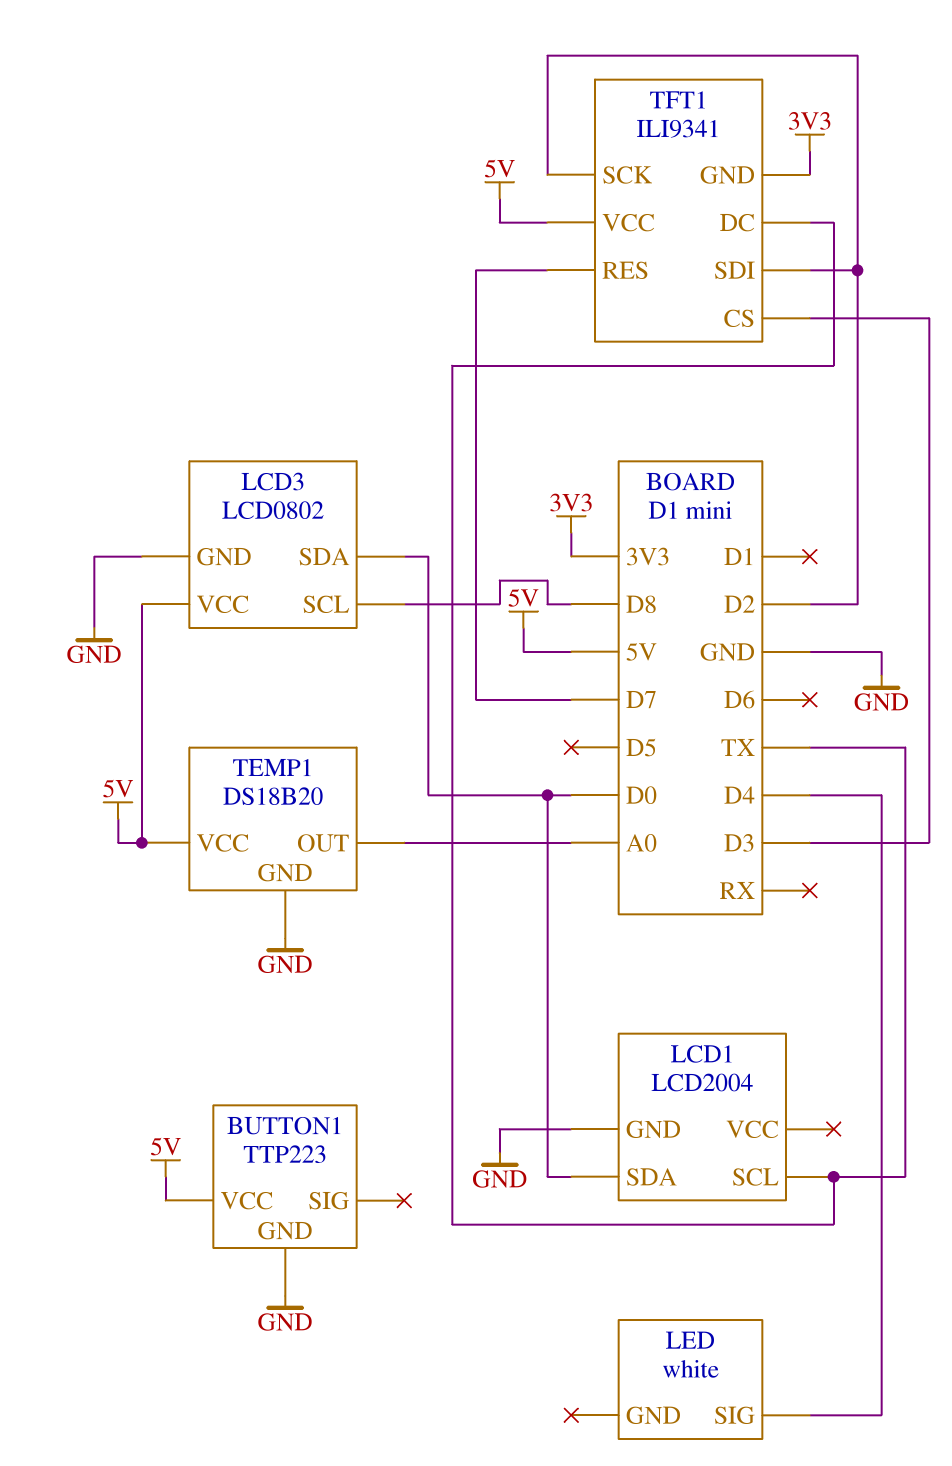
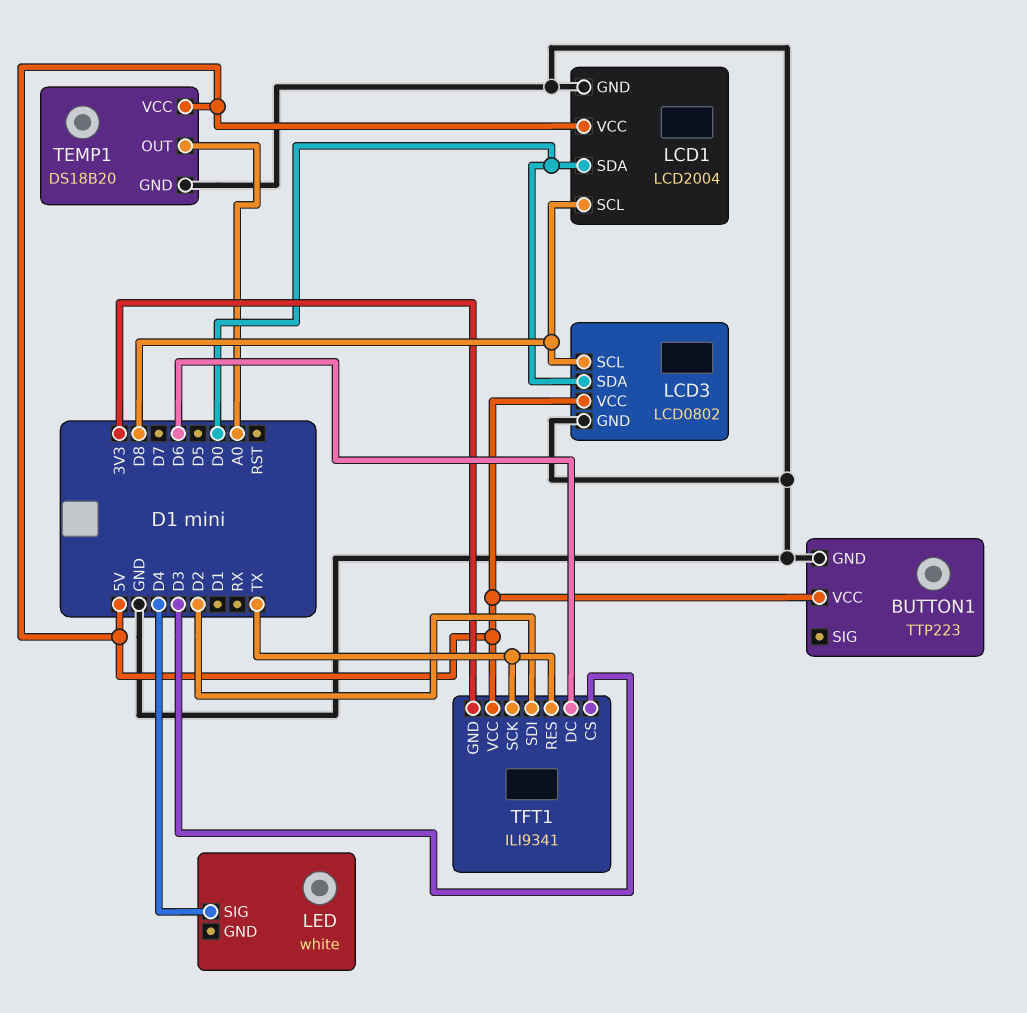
LCD1 pin SCL: TX -> D8
LCD1 pin VCC: none -> 5V
TFT1 pin DC: TX -> D6
TFT1 pin RES: D7 -> TX
TFT1 pin SCK: D2 -> TX

